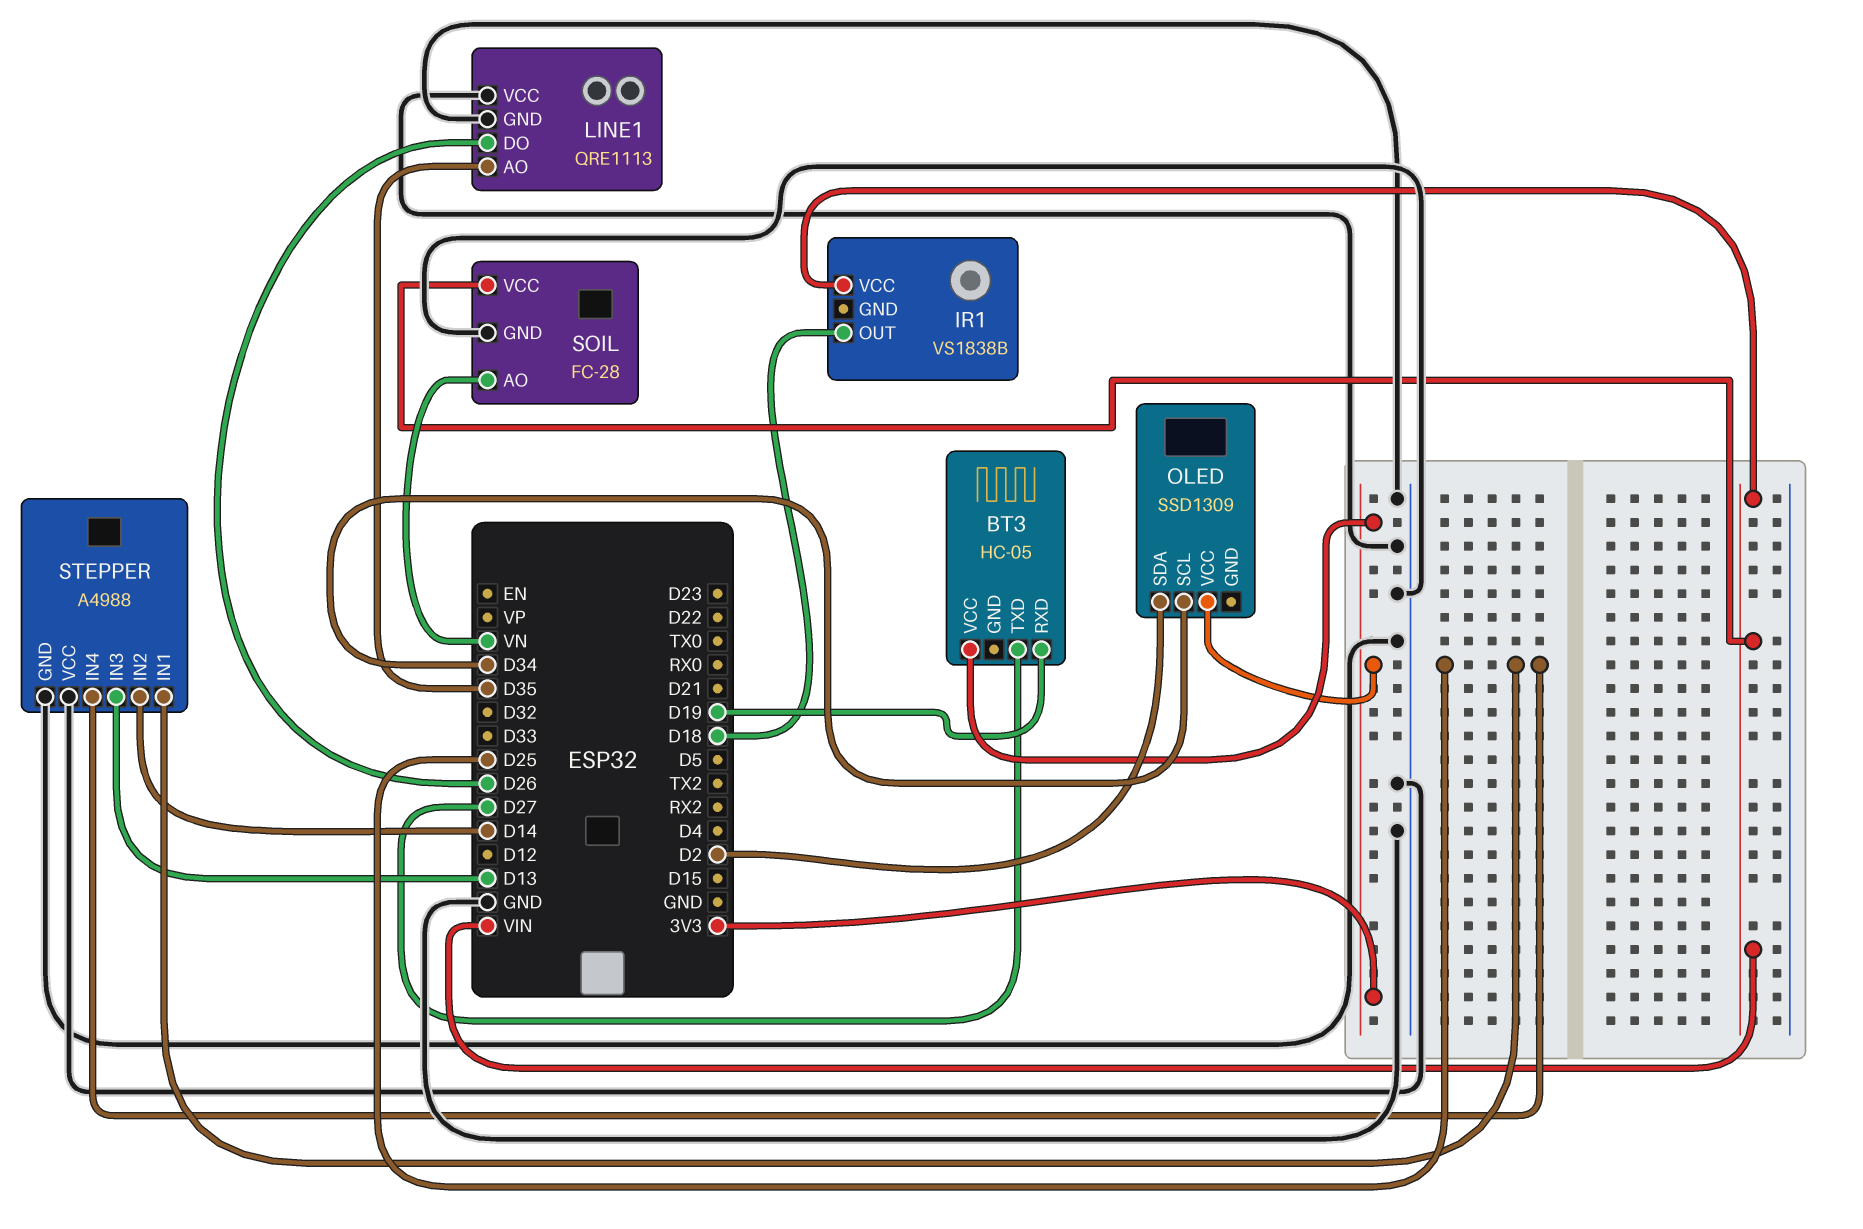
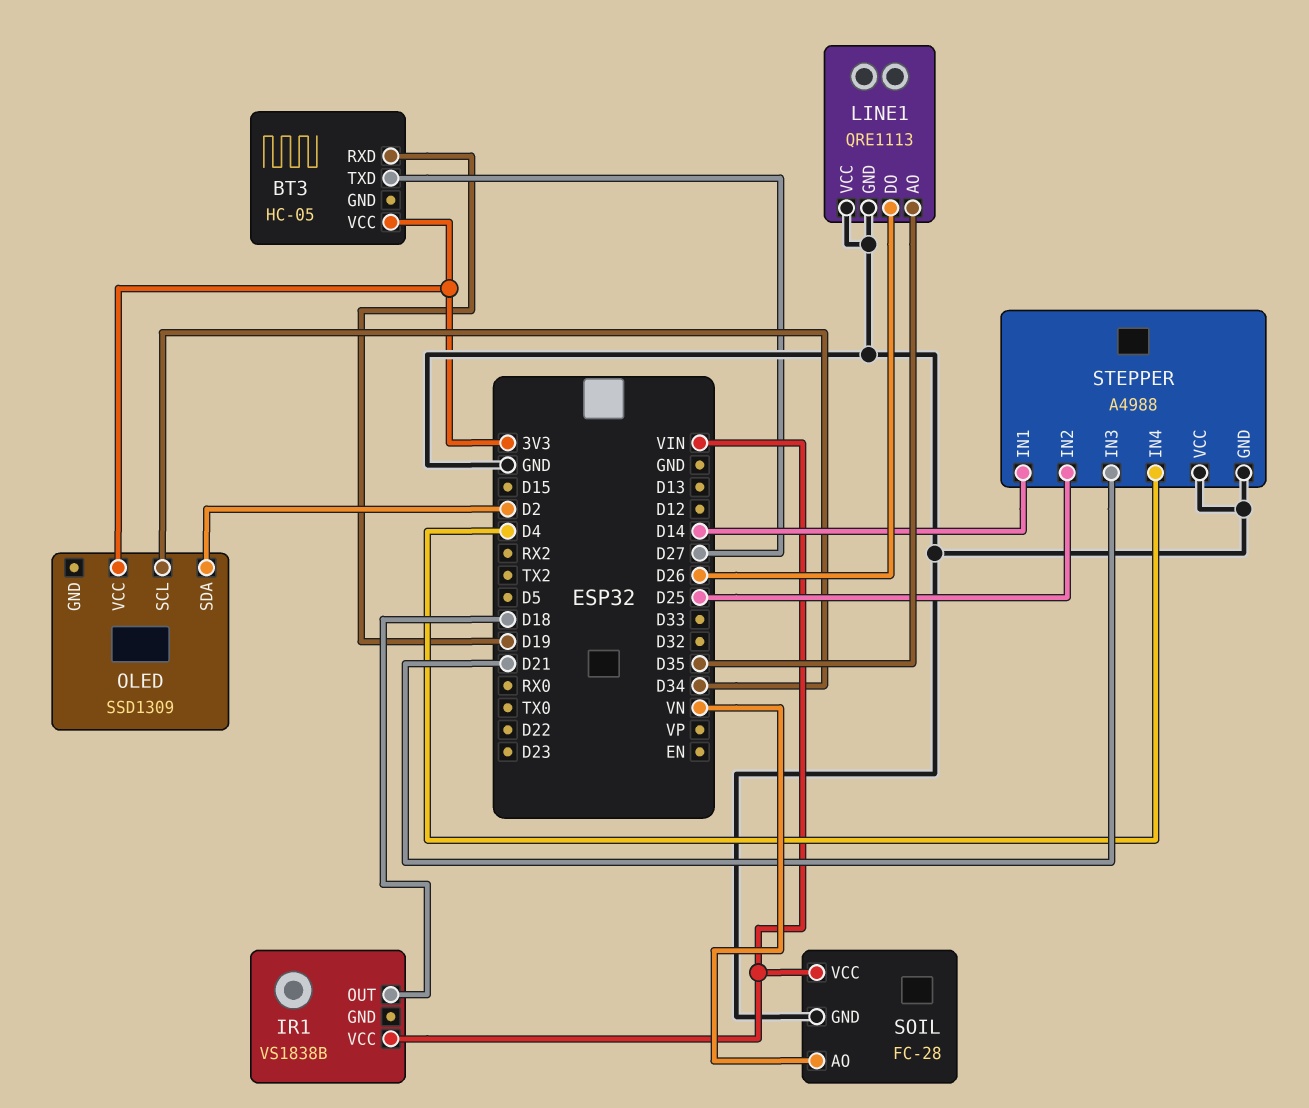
STEPPER pin IN1: D25 -> D14
STEPPER pin IN2: D14 -> D25
STEPPER pin IN3: D13 -> D21
STEPPER pin IN4: D25 -> D4

